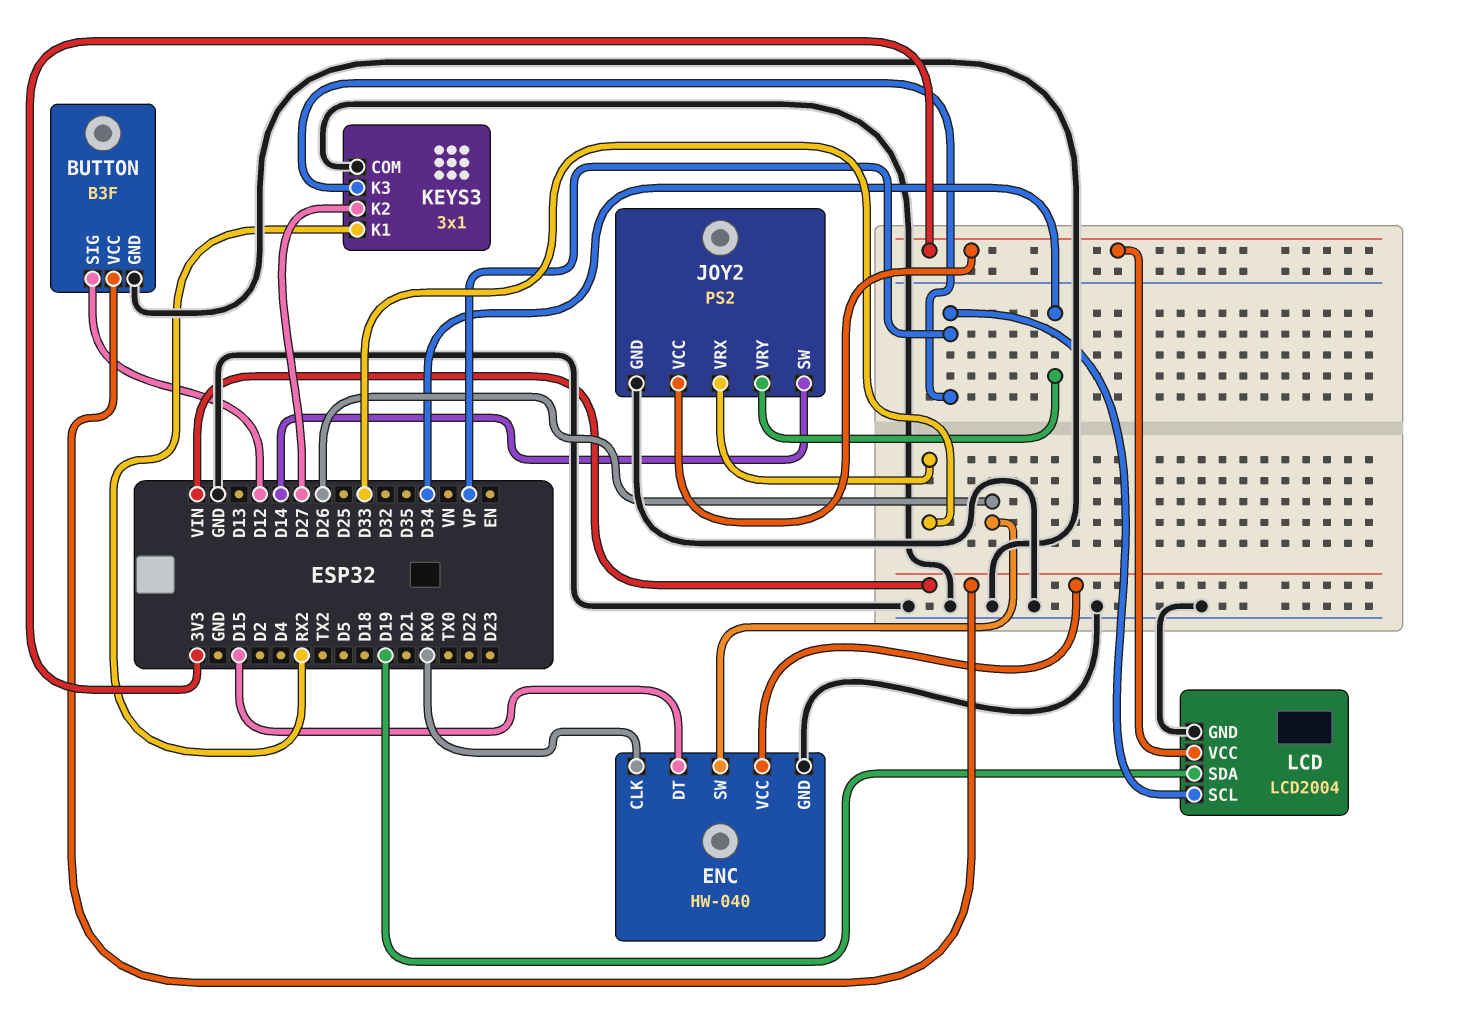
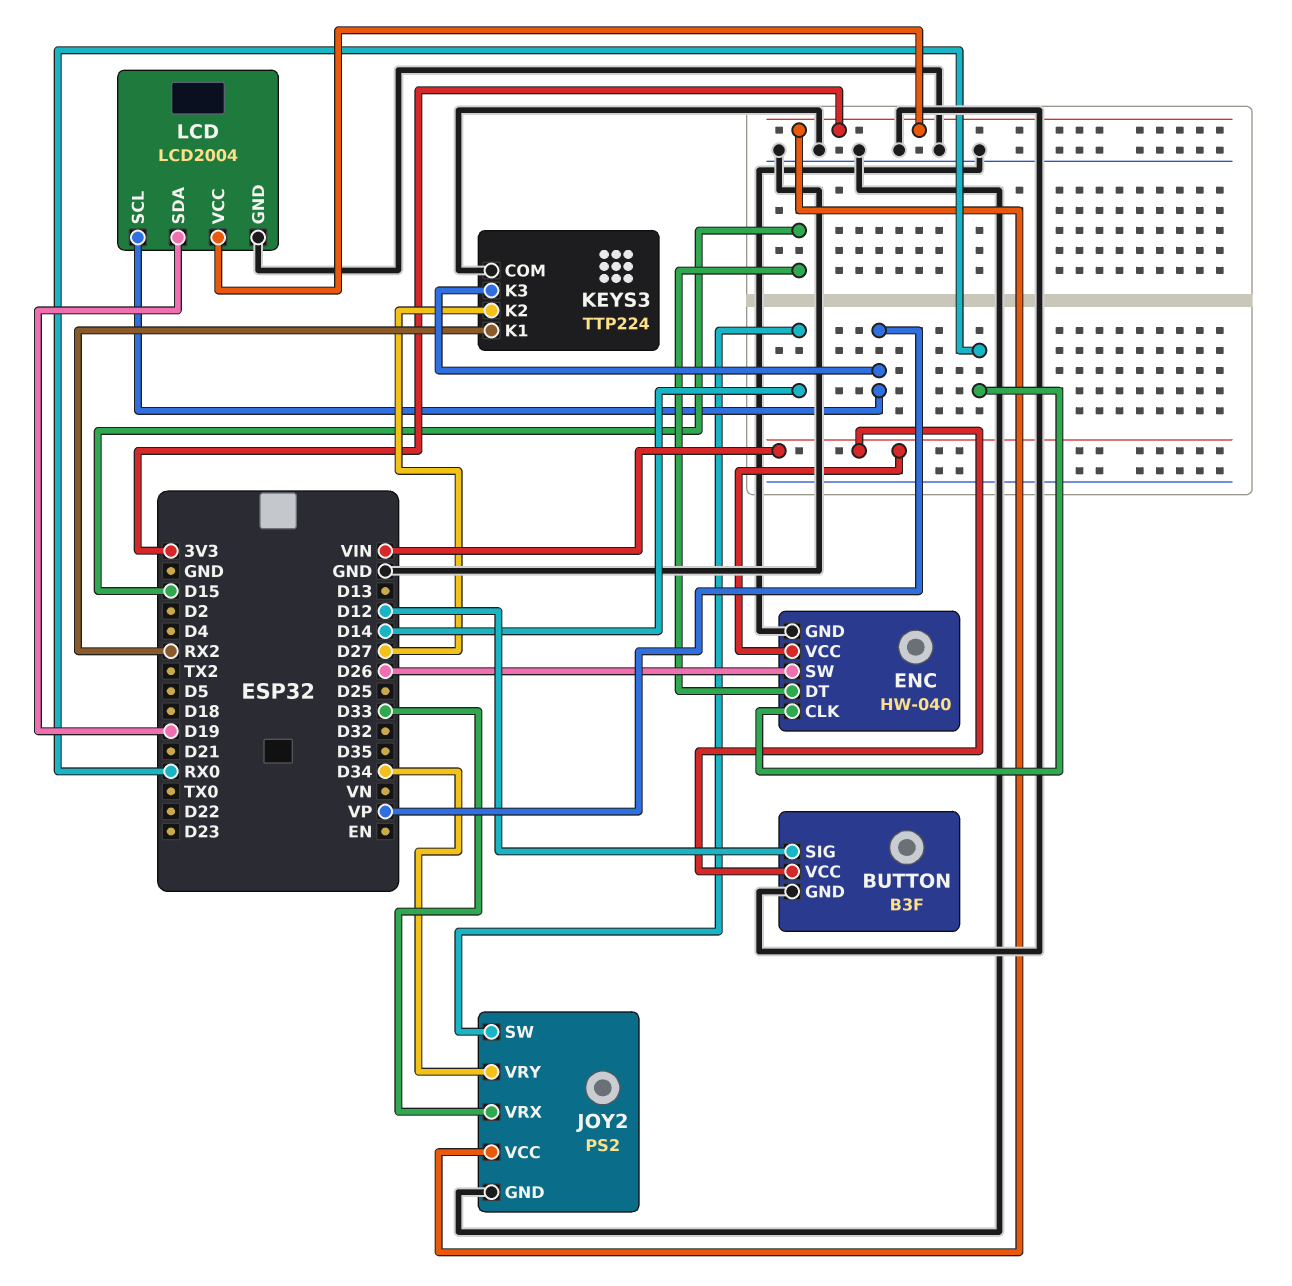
KEYS3: 3x1 -> TTP224

